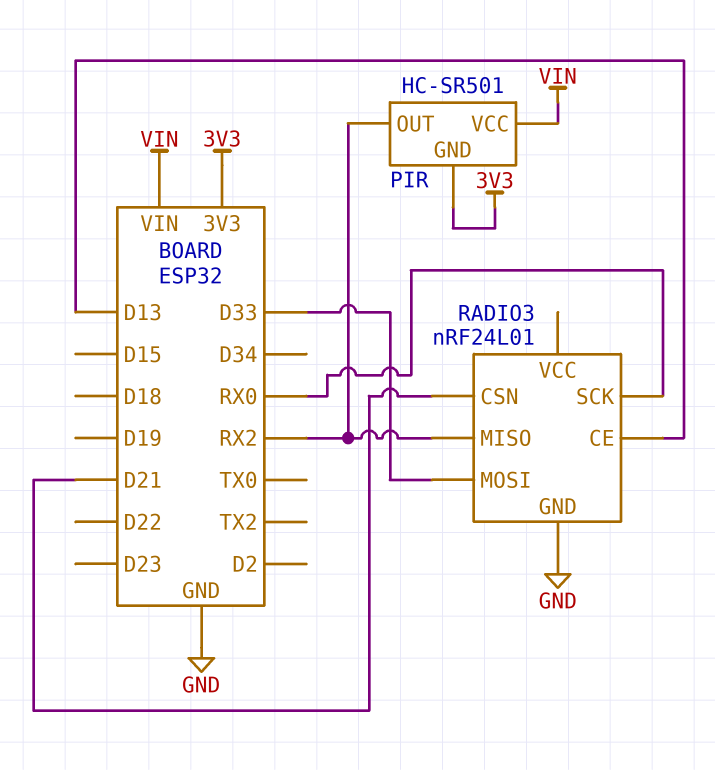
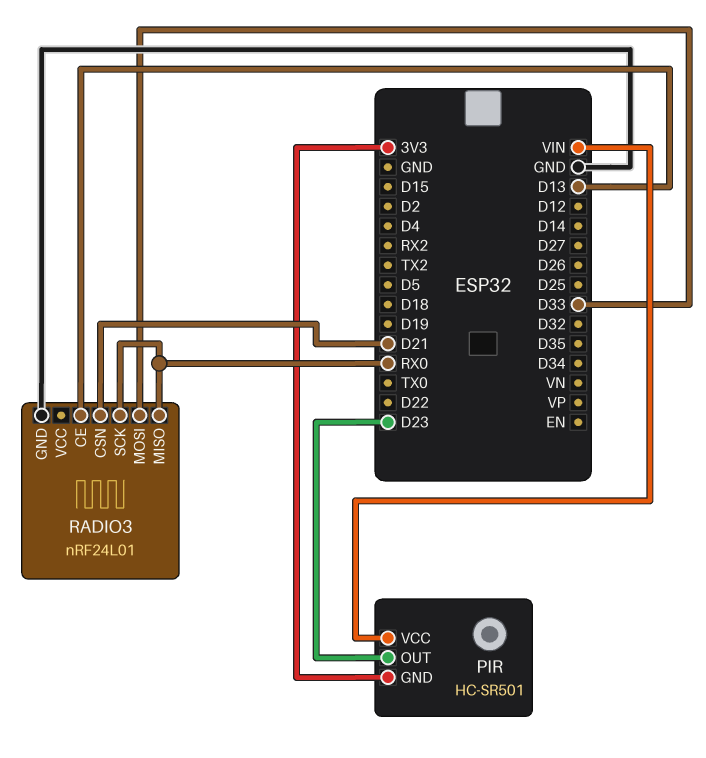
PIR pin OUT: RX2 -> D23
RADIO3 pin MISO: RX2 -> RX0

